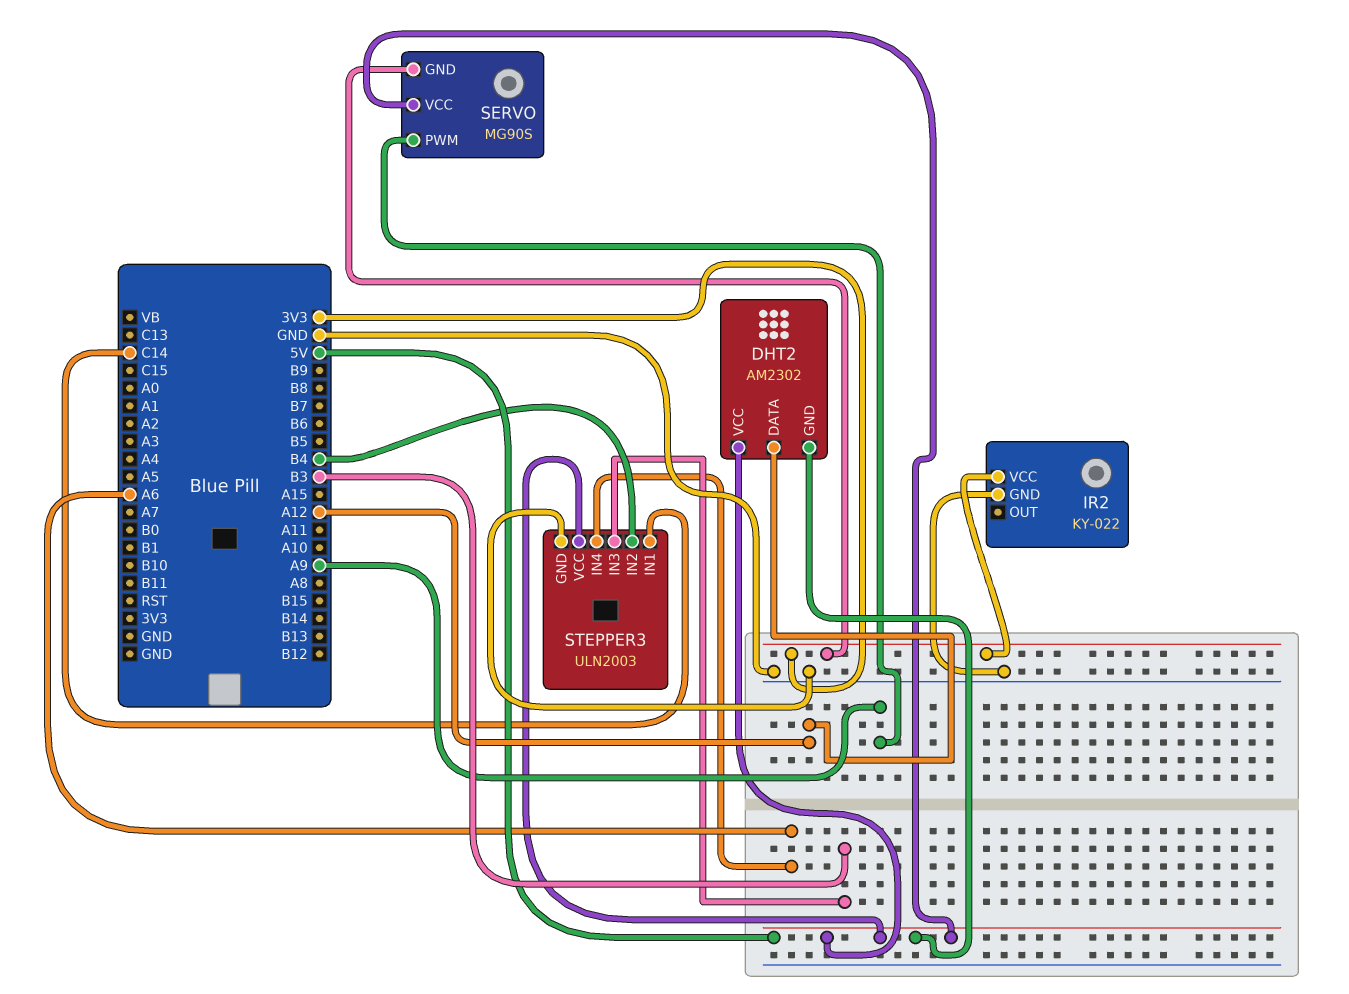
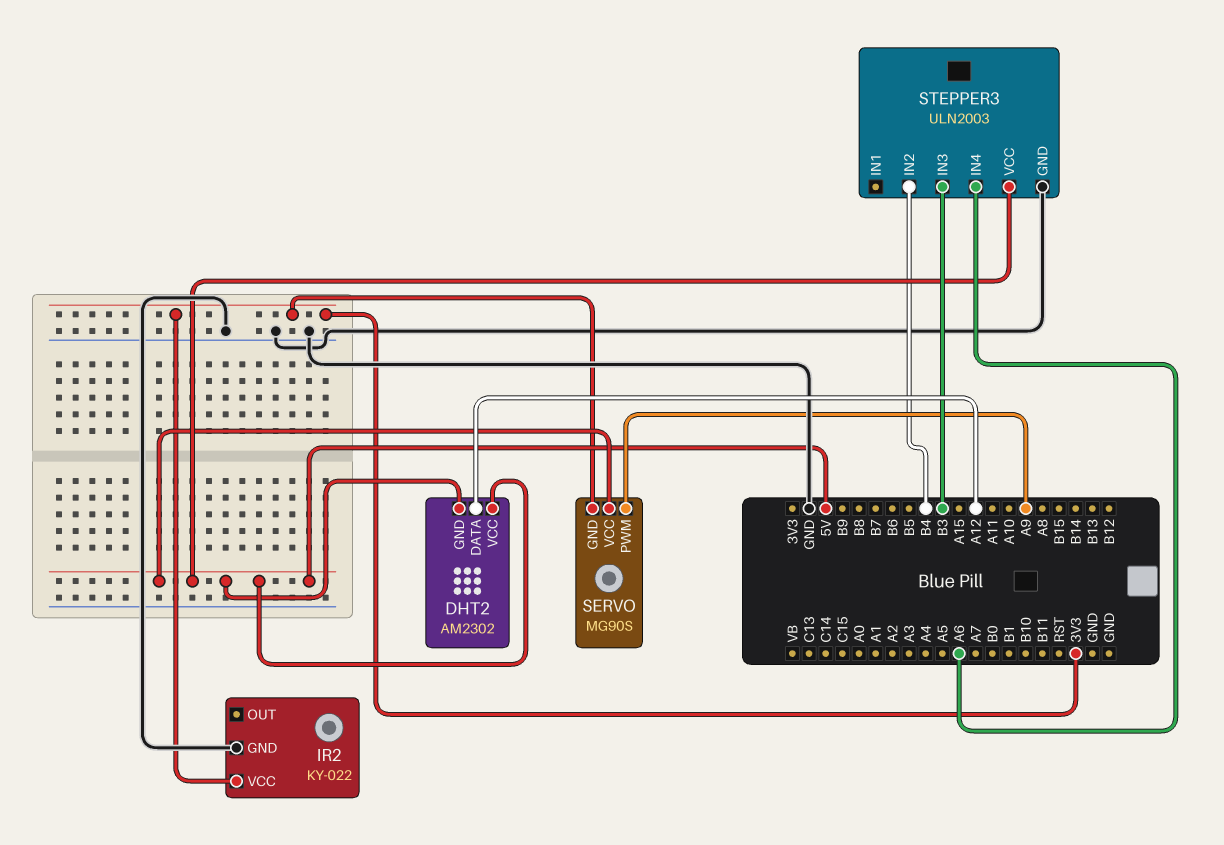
STEPPER3 pin IN1: C14 -> none

